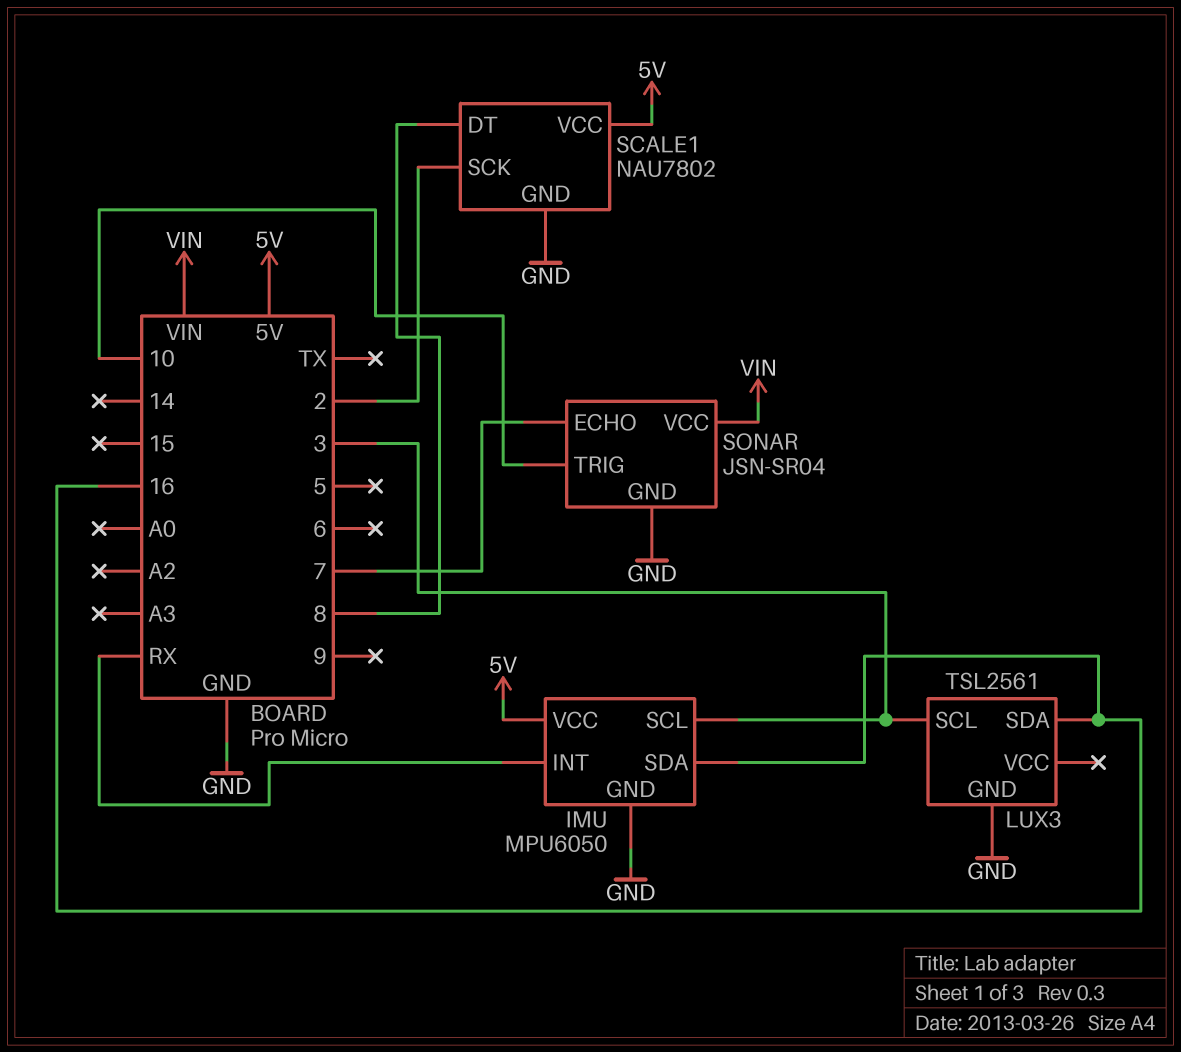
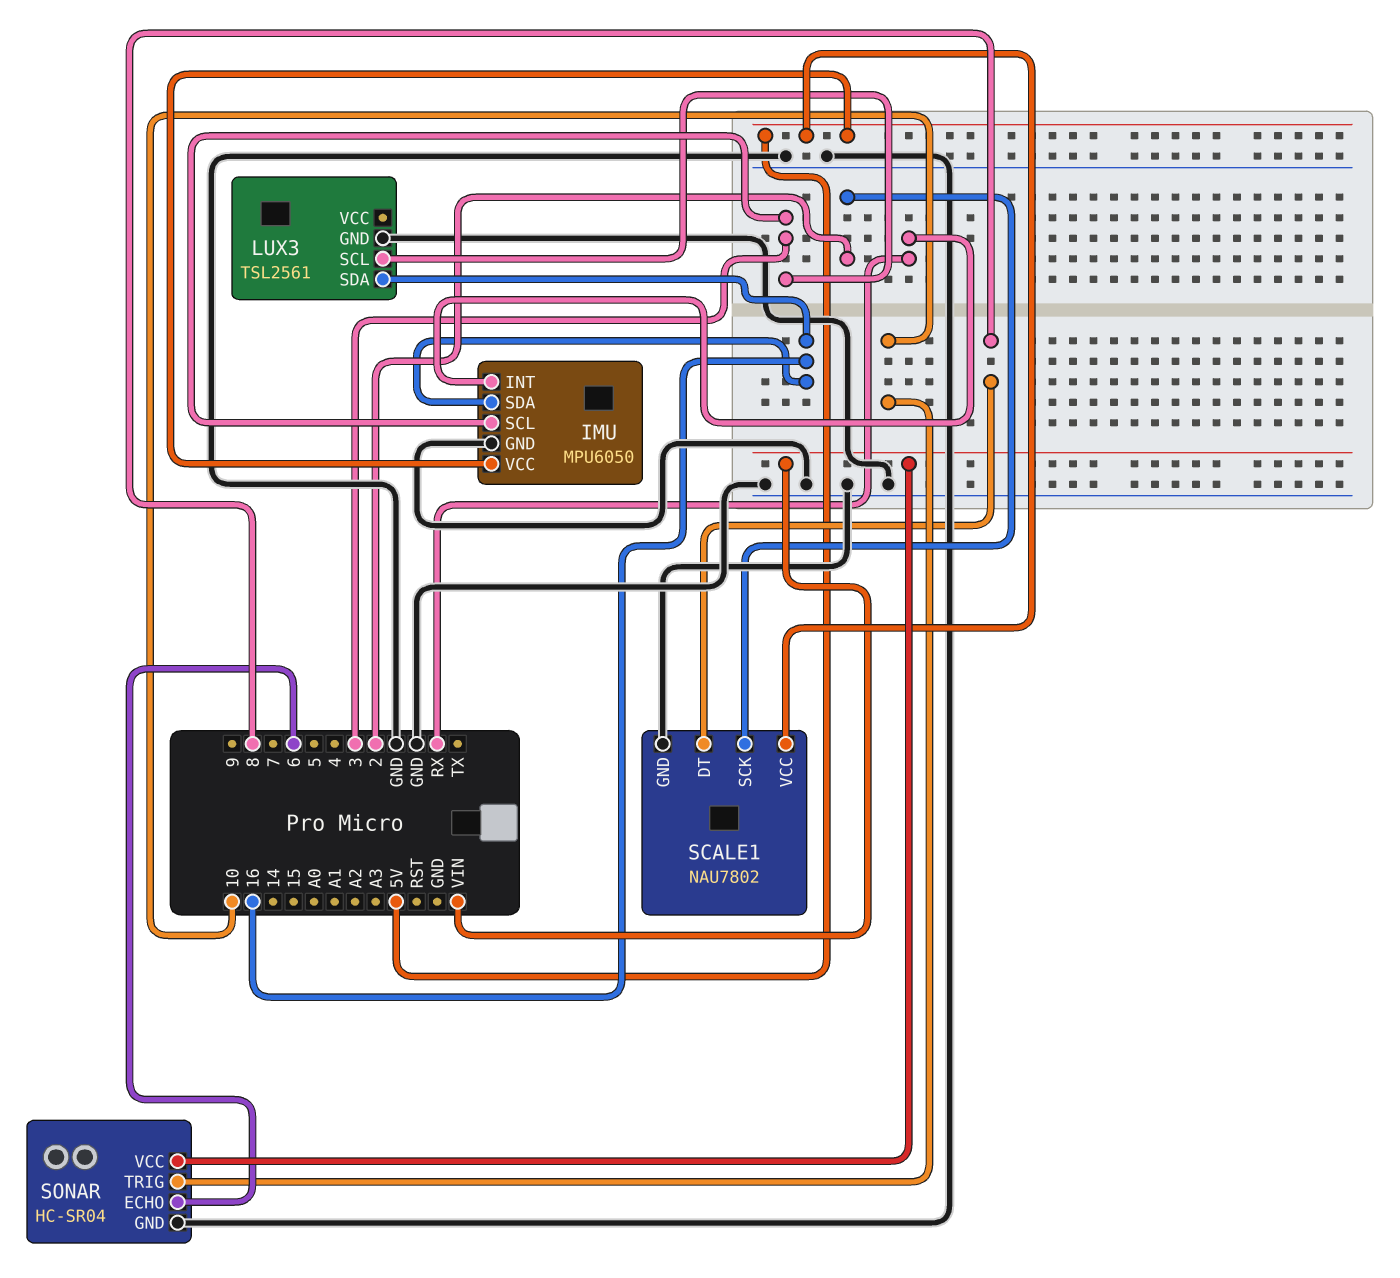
SONAR: JSN-SR04 -> HC-SR04
SONAR pin ECHO: 7 -> 6

